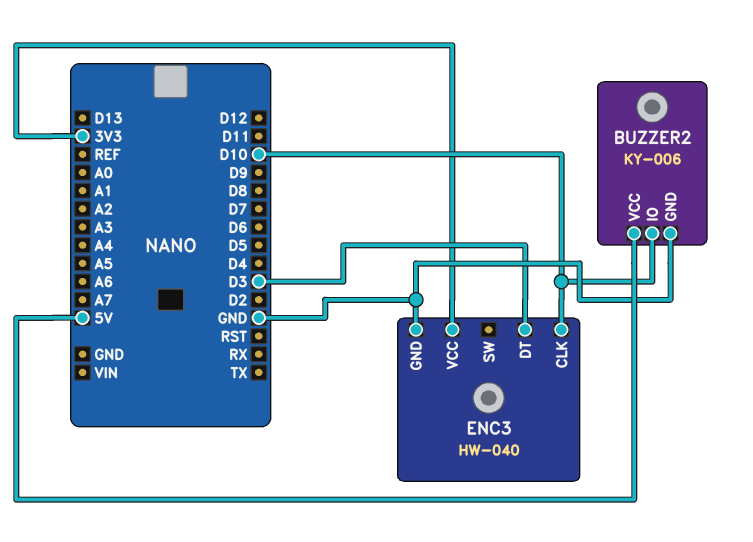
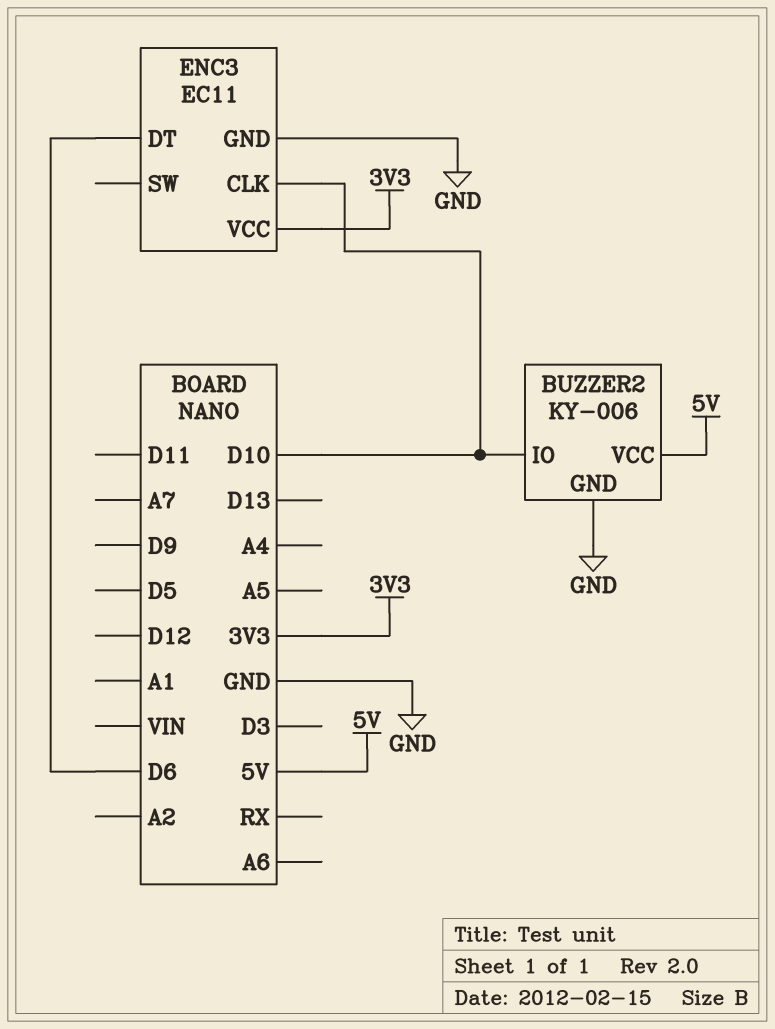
ENC3: HW-040 -> EC11
ENC3 pin DT: D3 -> D6

